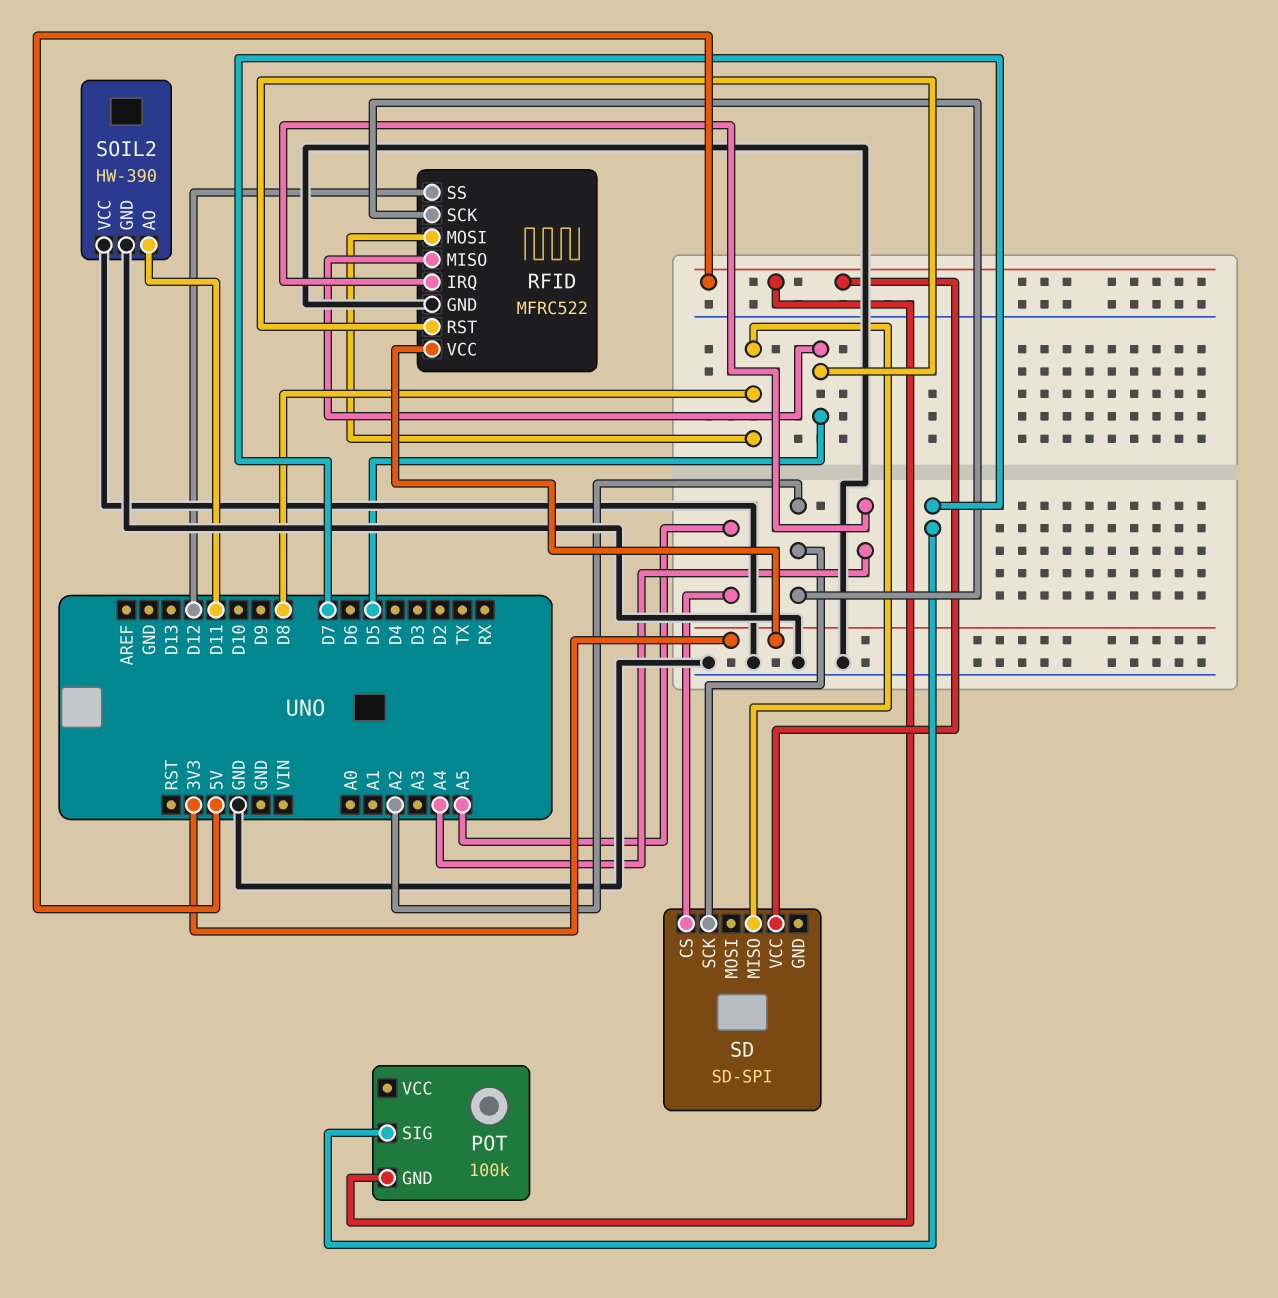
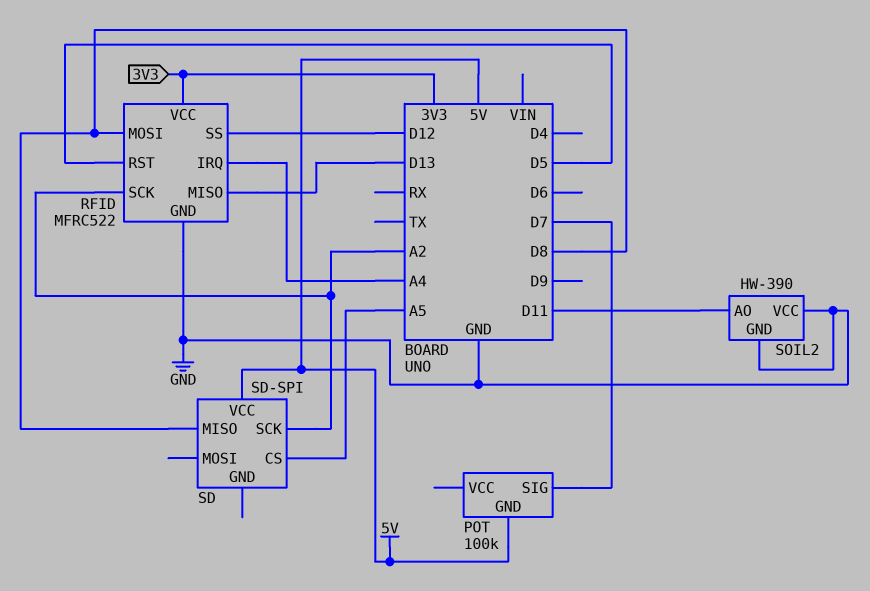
RFID pin MISO: D5 -> D13

